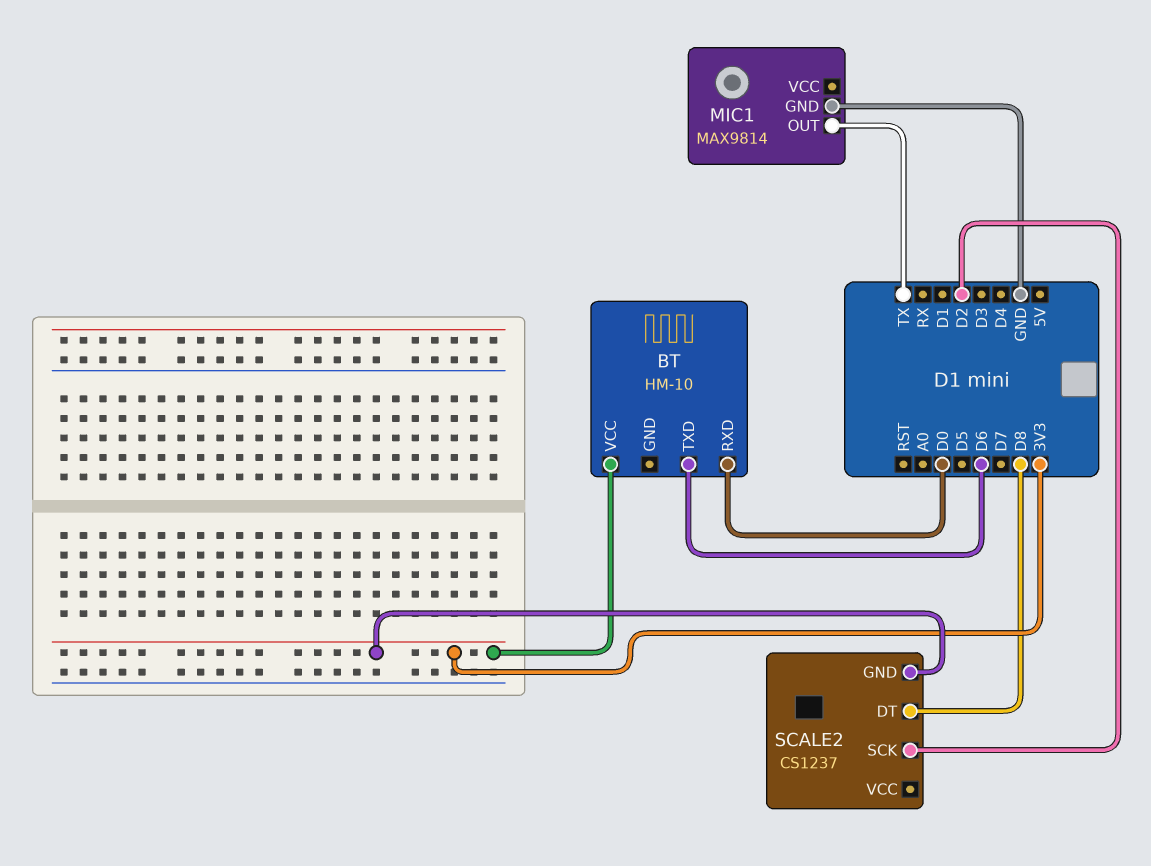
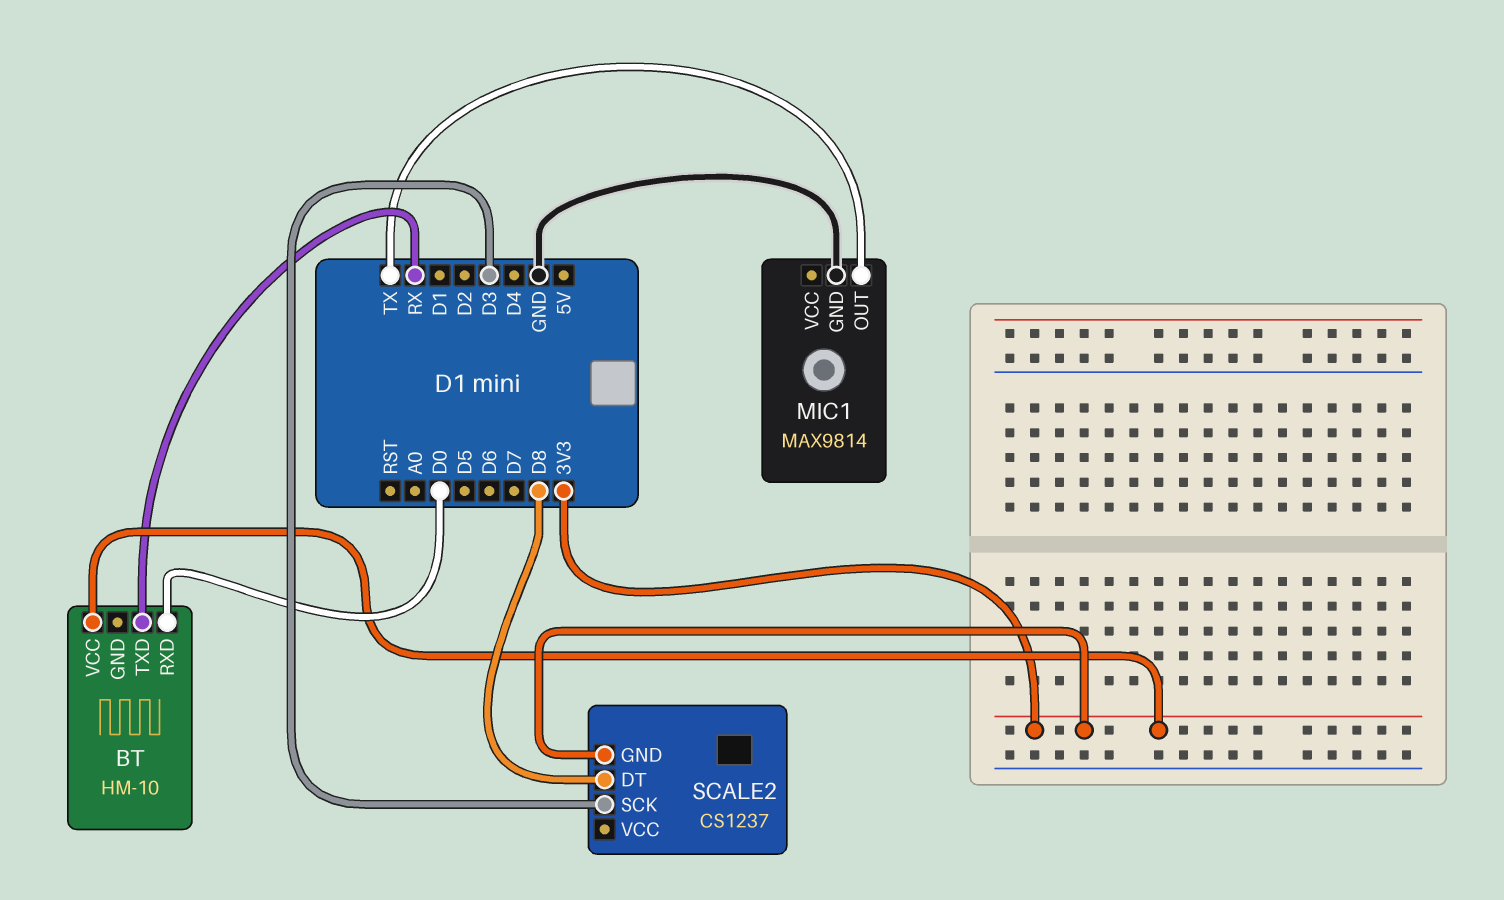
BT pin TXD: D6 -> RX
SCALE2 pin SCK: D2 -> D3

